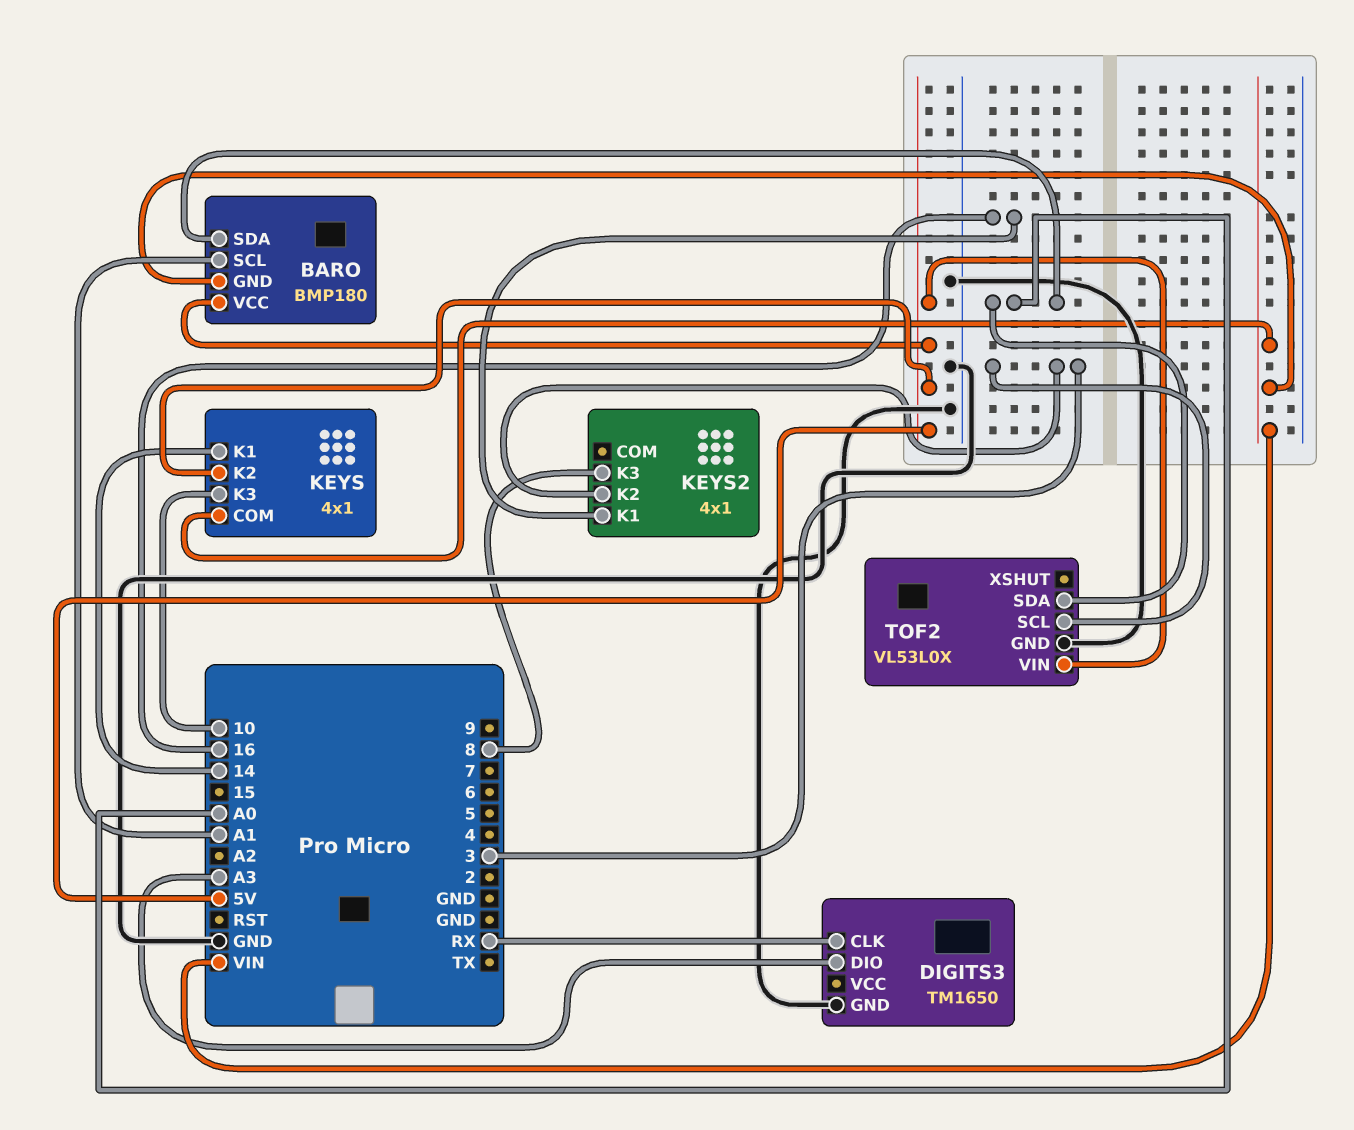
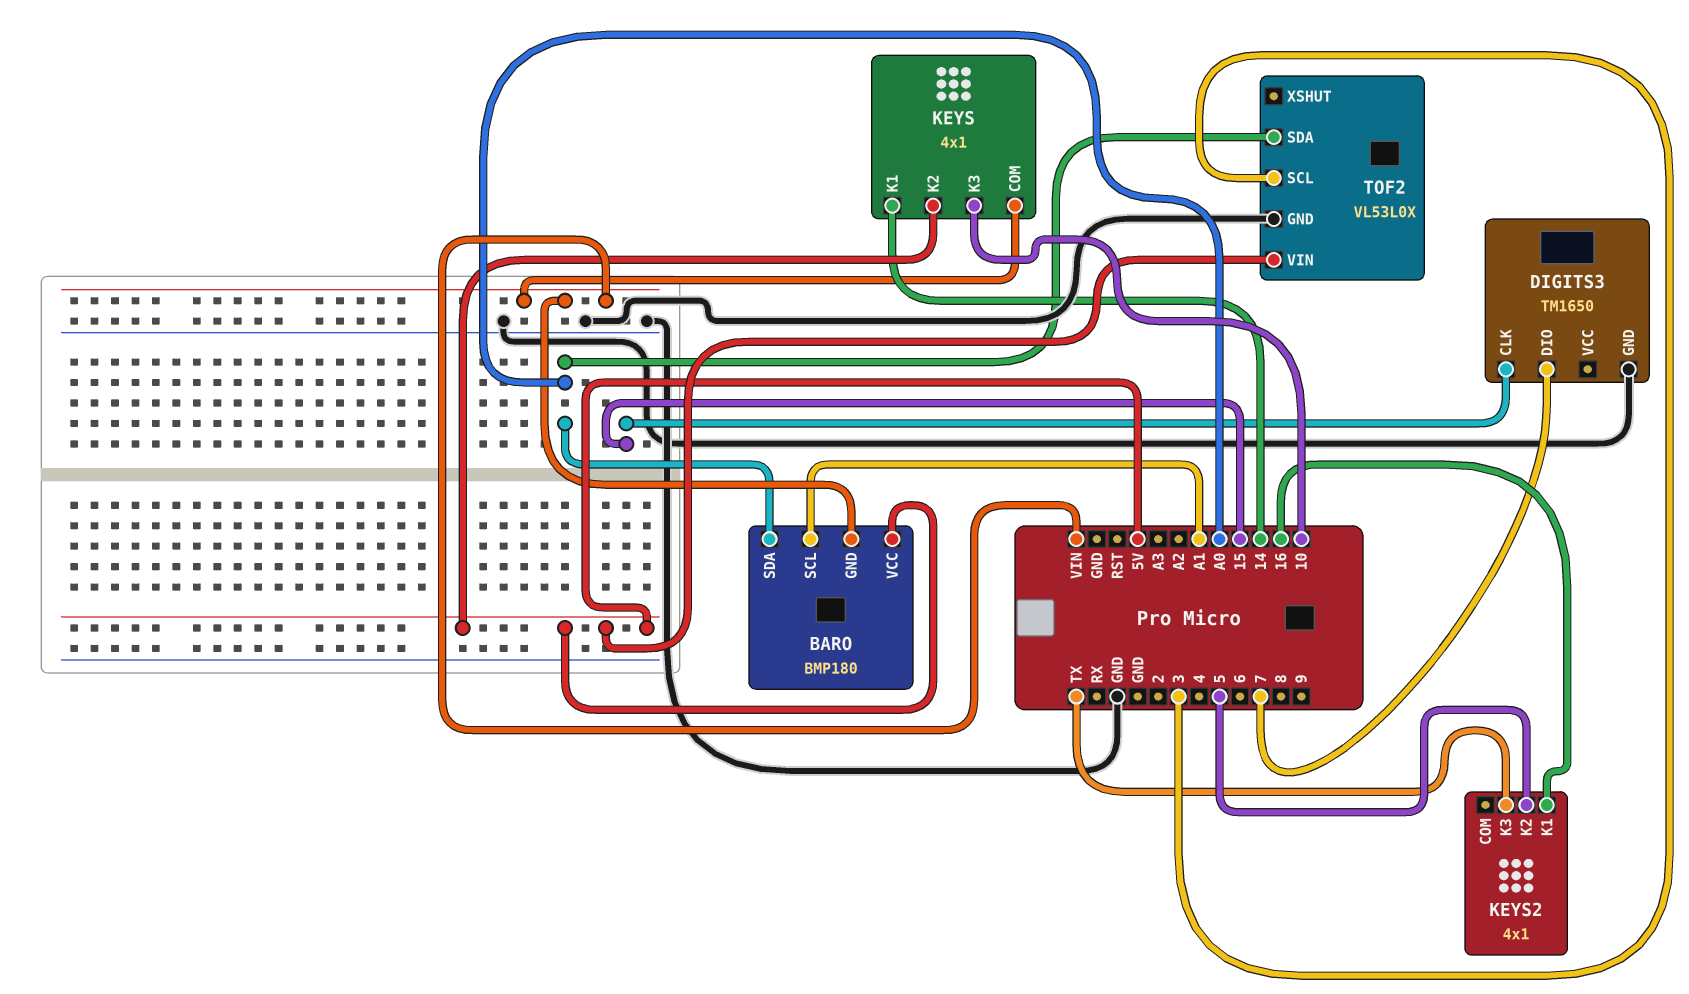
DIGITS3 pin CLK: RX -> 15
DIGITS3 pin DIO: A3 -> 7
KEYS2 pin K2: 3 -> 5
KEYS2 pin K3: 8 -> TX

